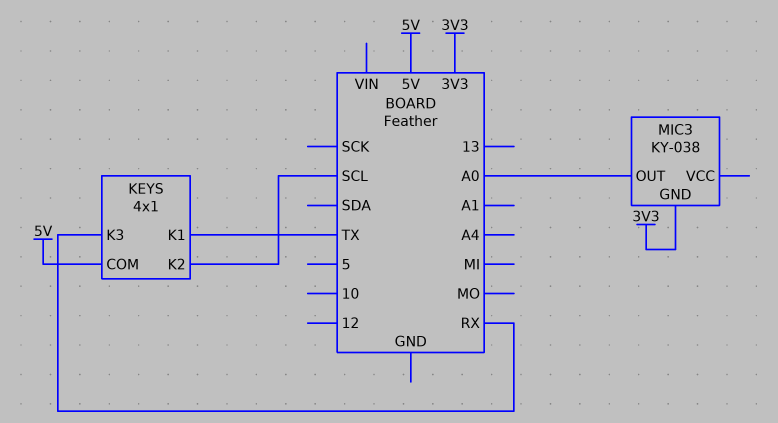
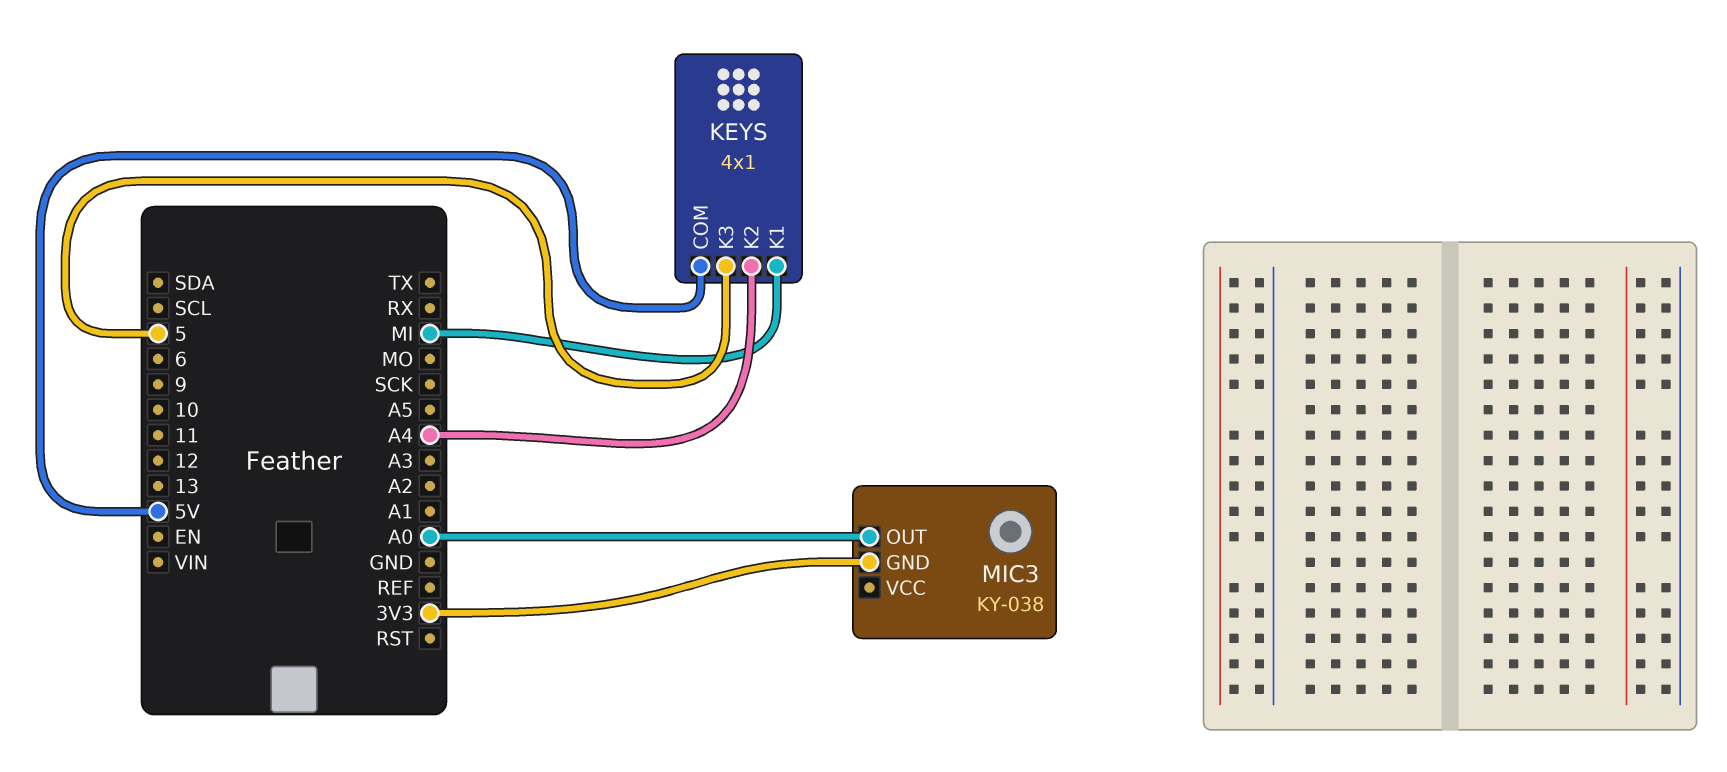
KEYS pin K1: TX -> MI
KEYS pin K2: SCL -> A4
KEYS pin K3: RX -> 5

